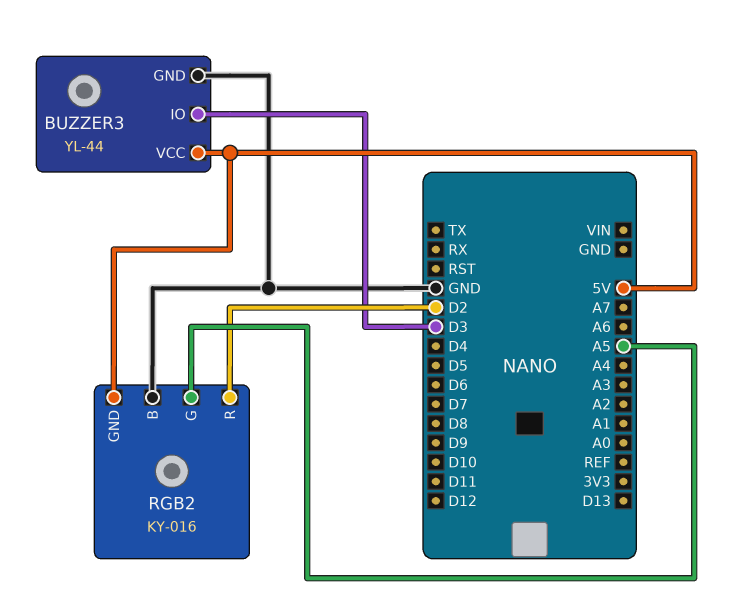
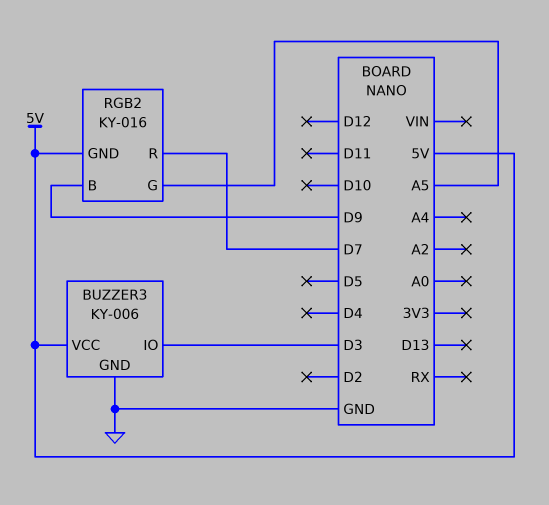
BUZZER3: YL-44 -> KY-006
RGB2 pin B: GND -> D9
RGB2 pin R: D2 -> D7

